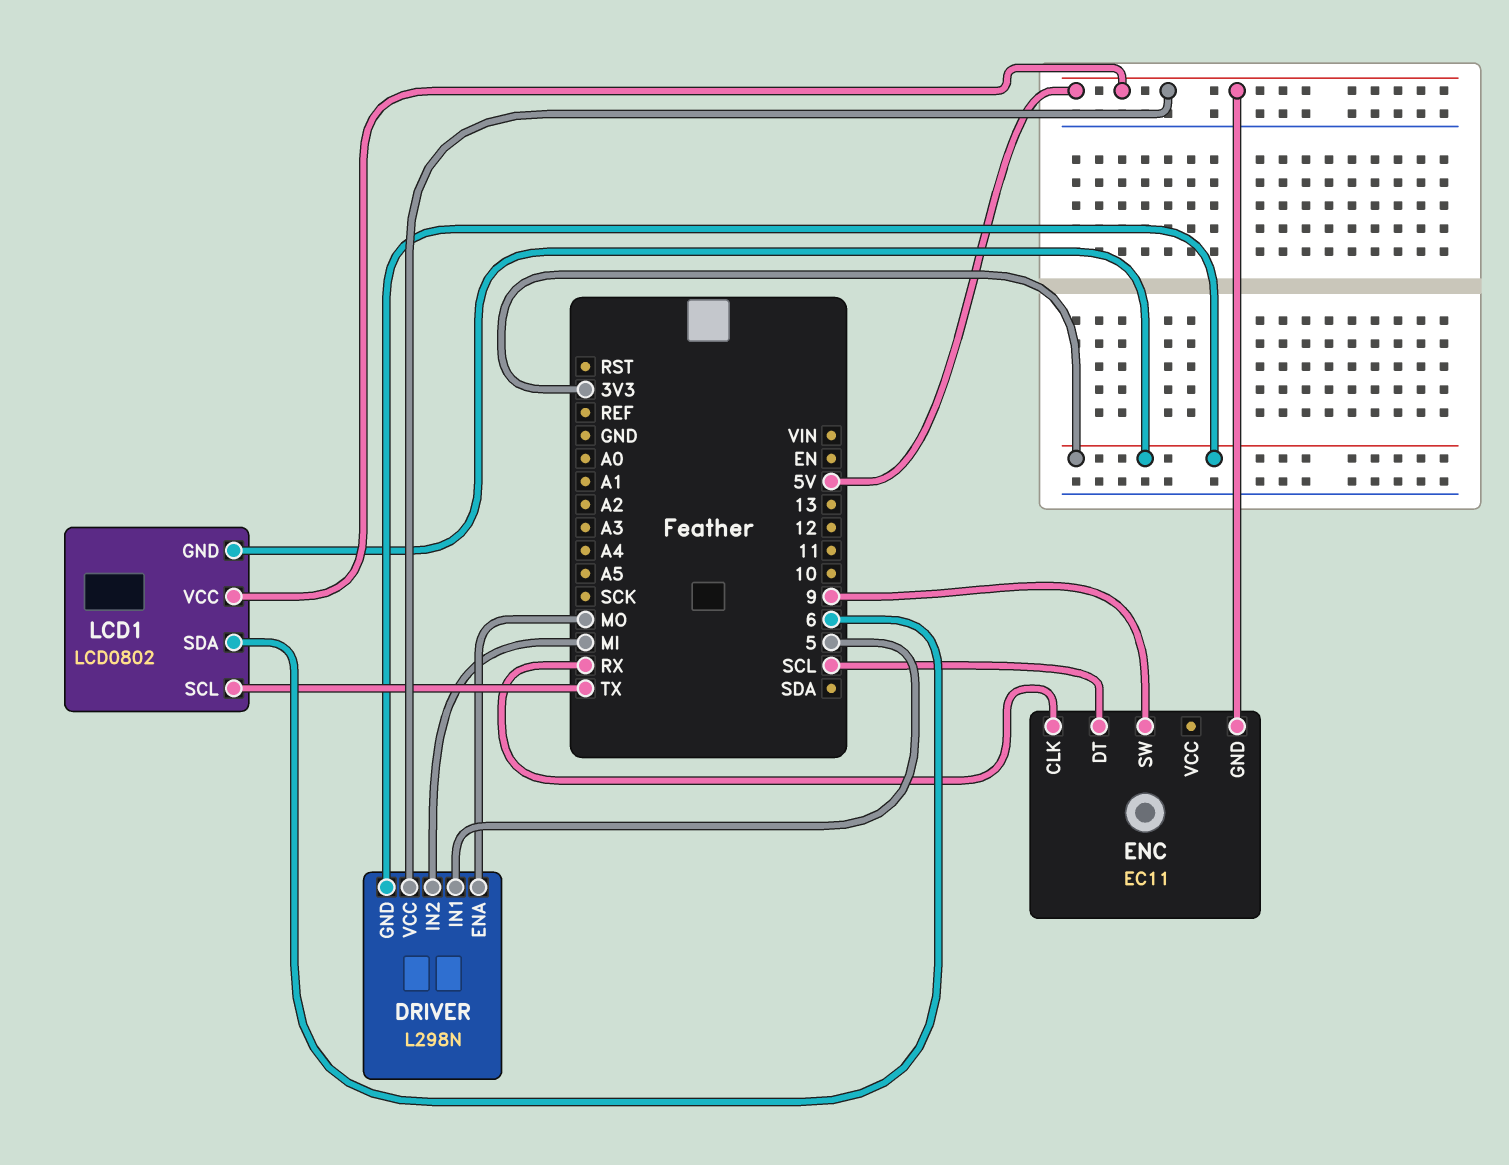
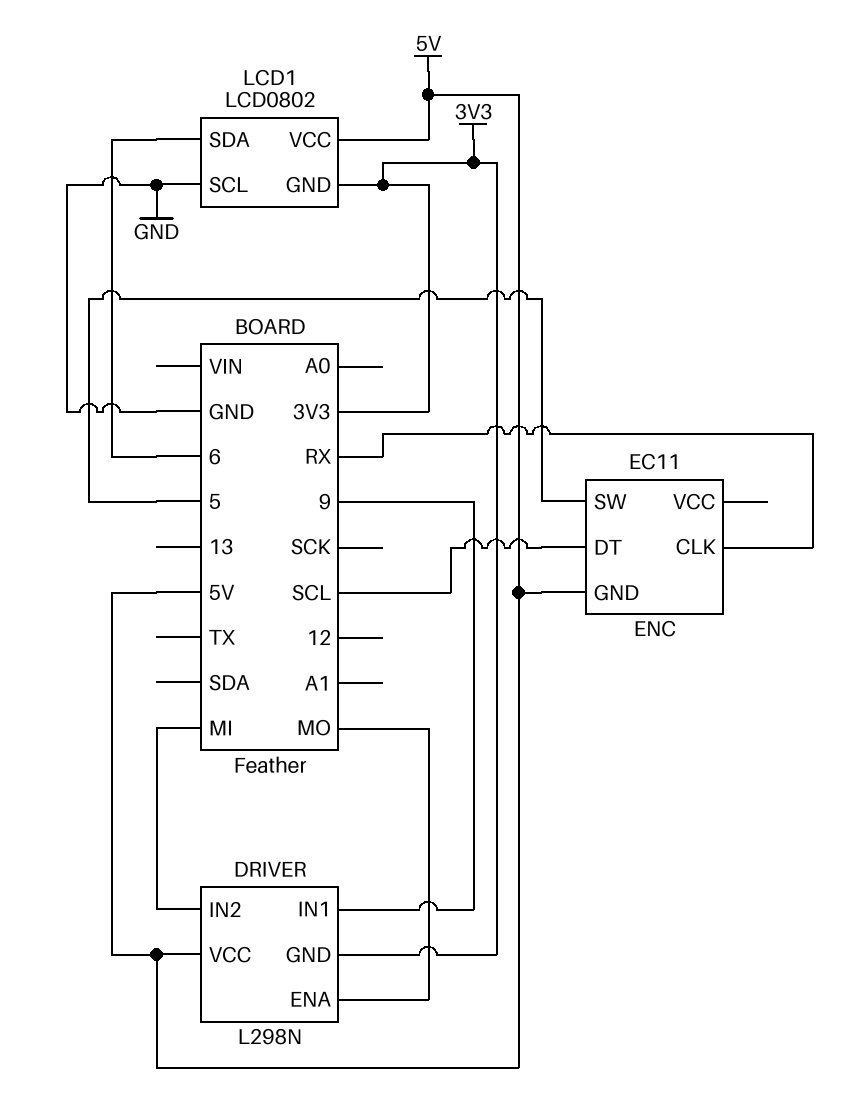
DRIVER pin IN1: 5 -> 9
ENC pin SW: 9 -> 5
LCD1 pin SCL: TX -> GND

